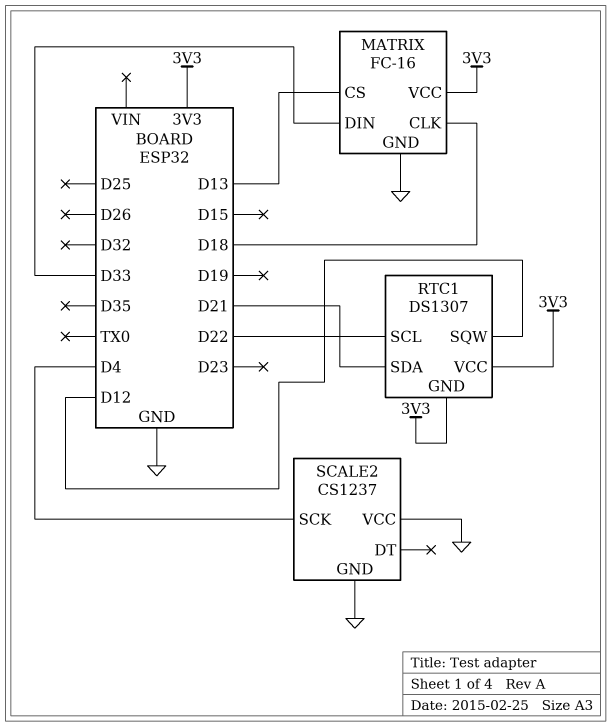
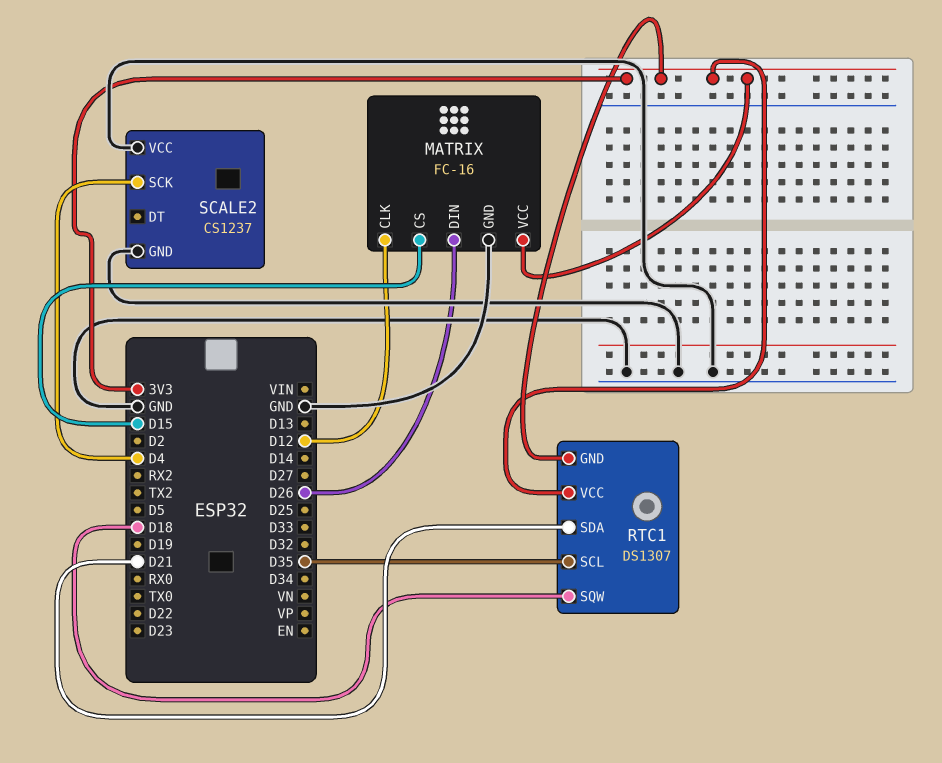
MATRIX pin CLK: D18 -> D12
MATRIX pin CS: D13 -> D15
MATRIX pin DIN: D33 -> D26
RTC1 pin SCL: D22 -> D35
RTC1 pin SQW: D12 -> D18

